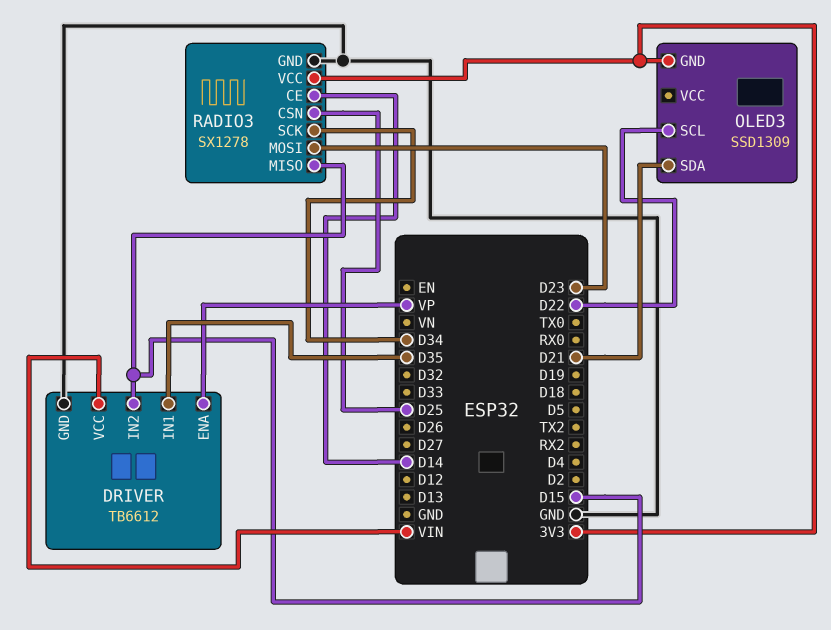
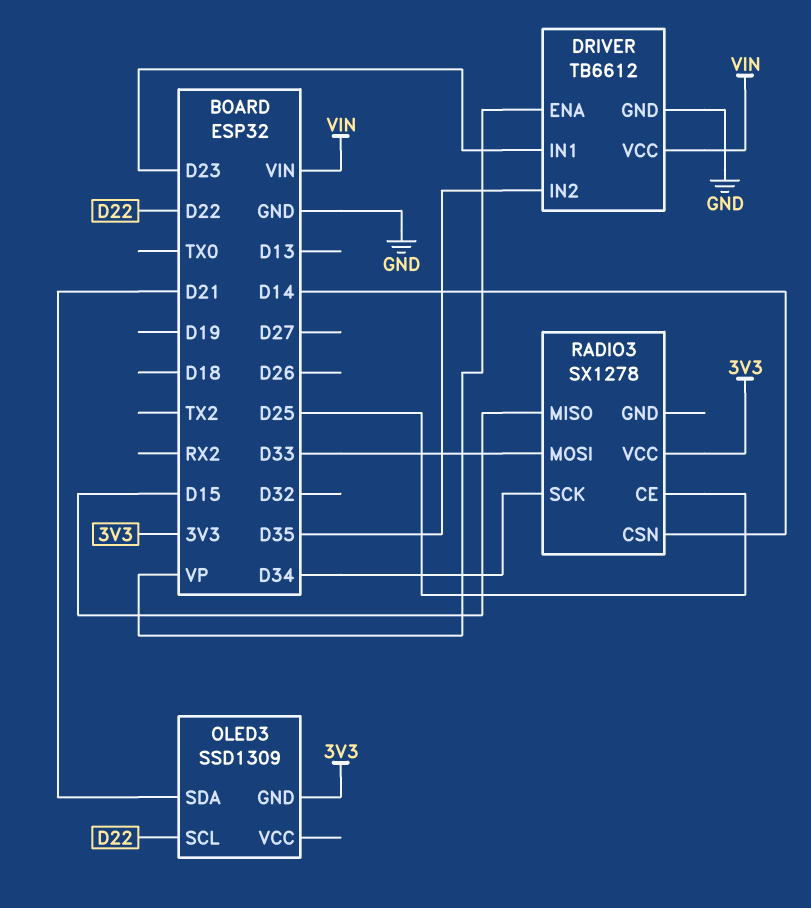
DRIVER pin IN1: D35 -> D23
DRIVER pin IN2: D15 -> D35
RADIO3 pin CE: D14 -> D25
RADIO3 pin CSN: D25 -> D14
RADIO3 pin GND: GND -> none
RADIO3 pin MOSI: D23 -> D33

